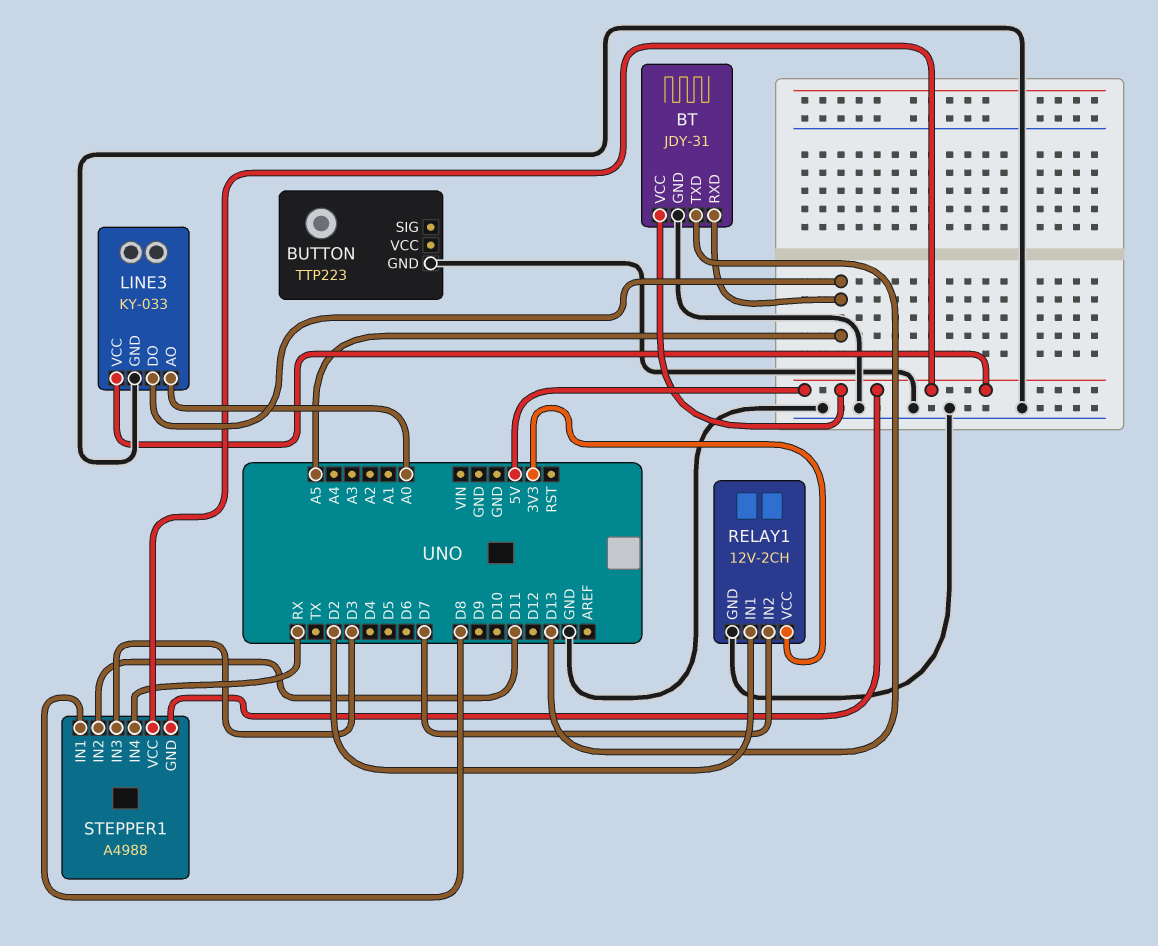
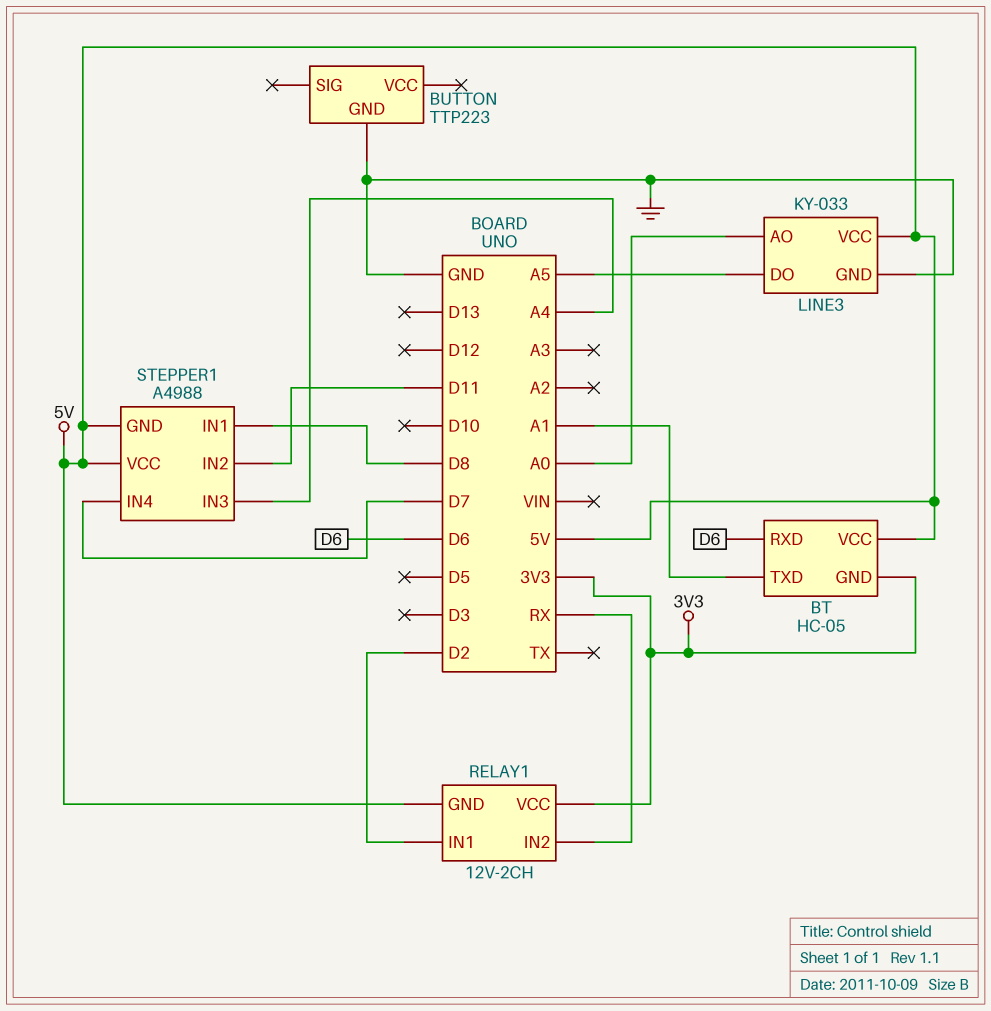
BT: JDY-31 -> HC-05
BT pin GND: GND -> 3V3
BT pin RXD: A5 -> D6
BT pin TXD: D13 -> A1
RELAY1 pin GND: GND -> 5V
RELAY1 pin IN2: D7 -> RX
STEPPER1 pin IN3: D3 -> A4
STEPPER1 pin IN4: RX -> D7

